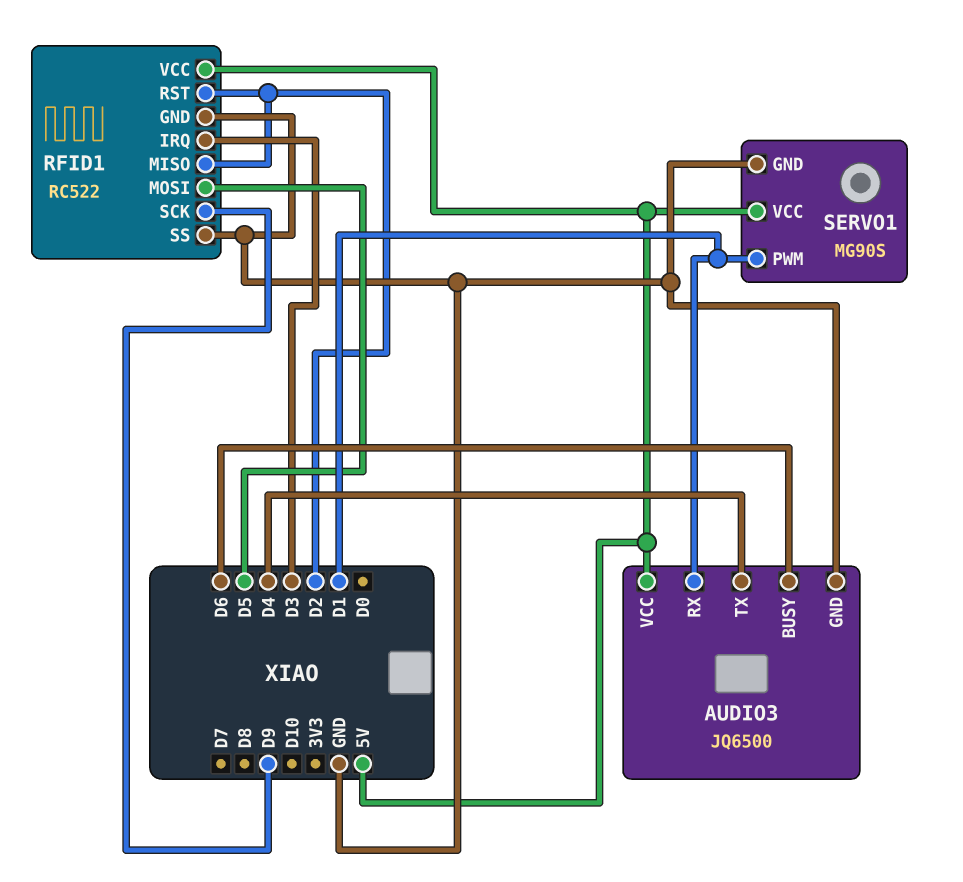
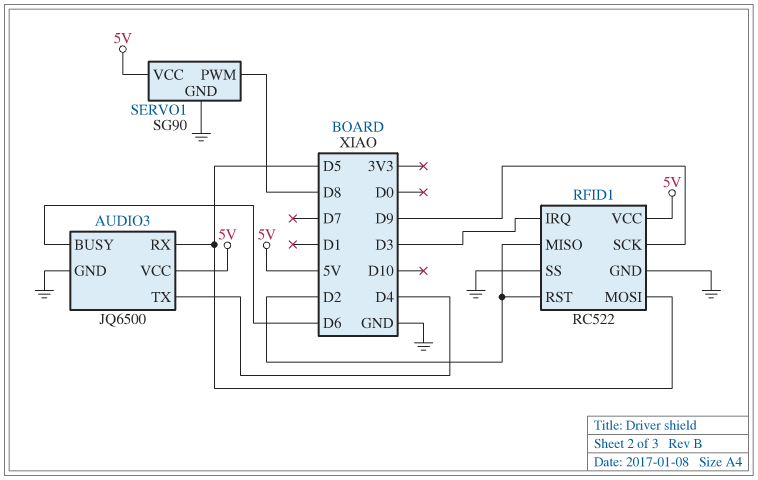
AUDIO3 pin RX: D1 -> D5
SERVO1: MG90S -> SG90
SERVO1 pin PWM: D1 -> D8

